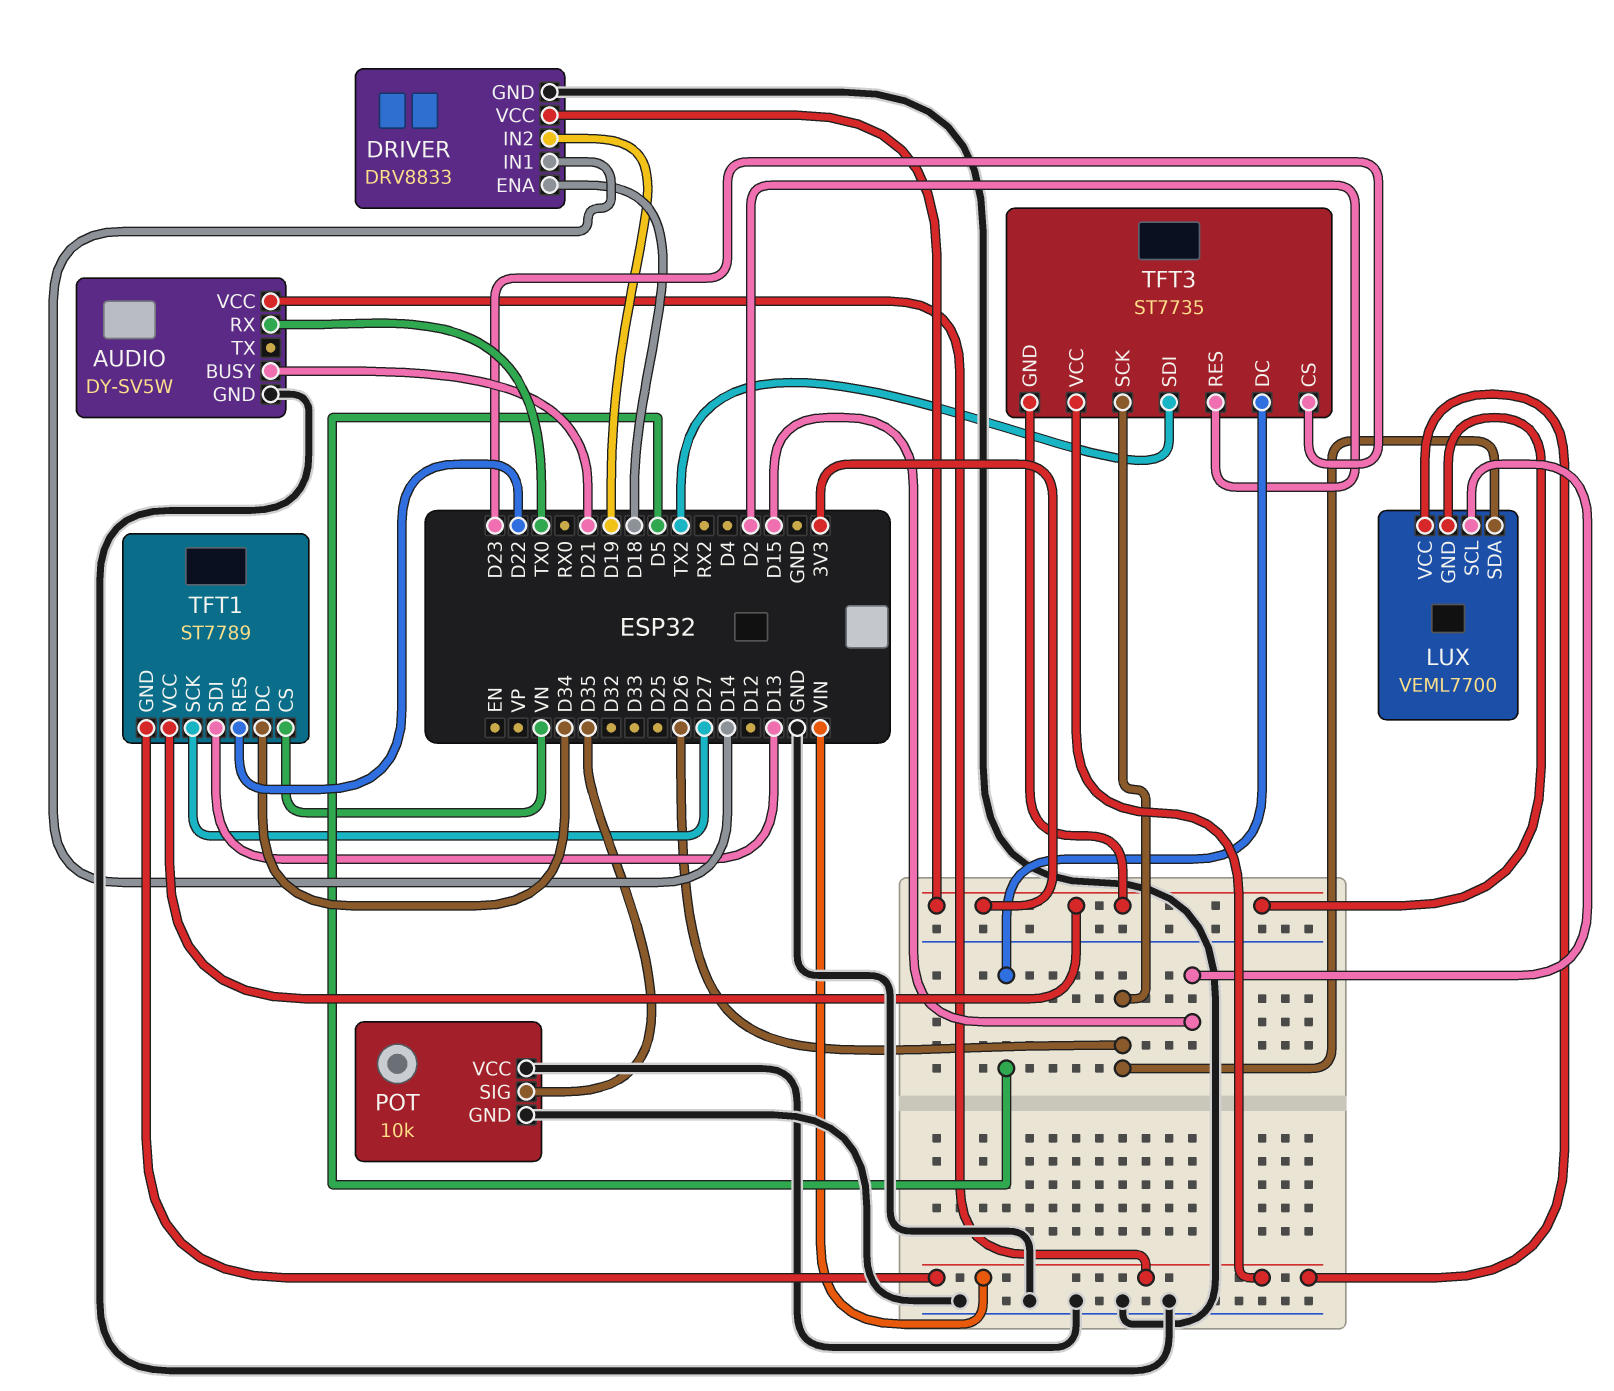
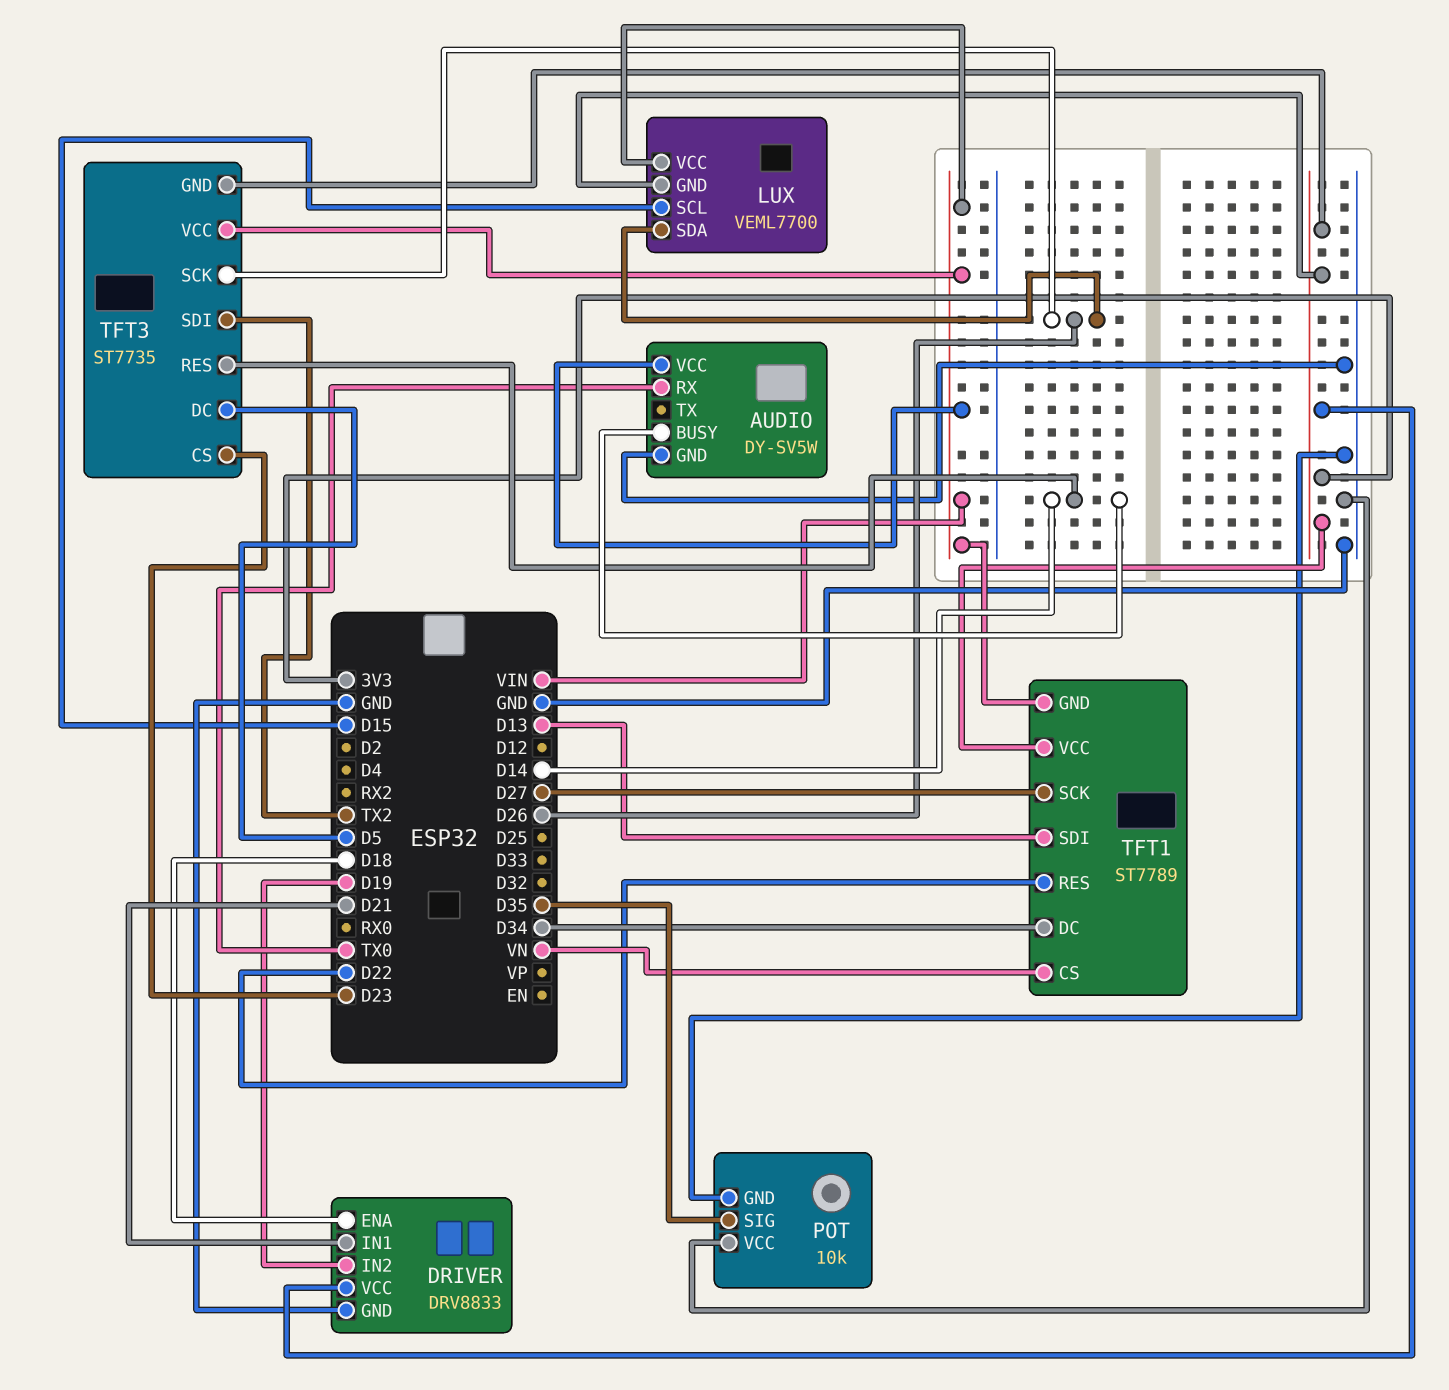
AUDIO pin BUSY: D21 -> D14
DRIVER pin IN1: D14 -> D21
TFT3 pin RES: D2 -> D14

